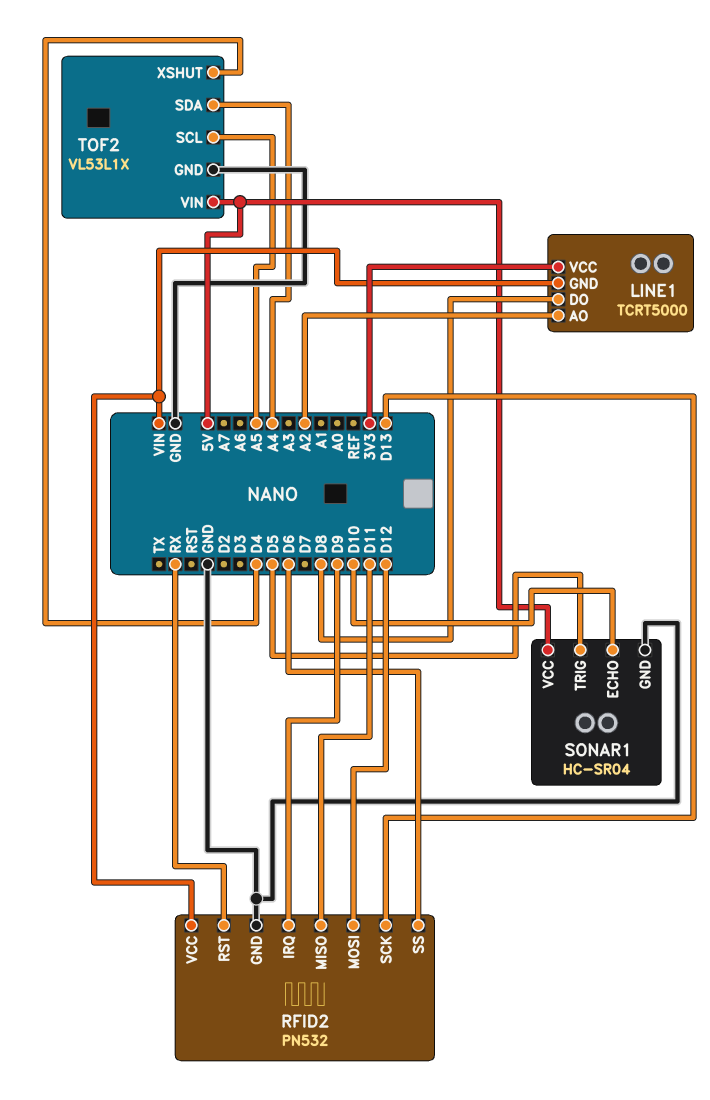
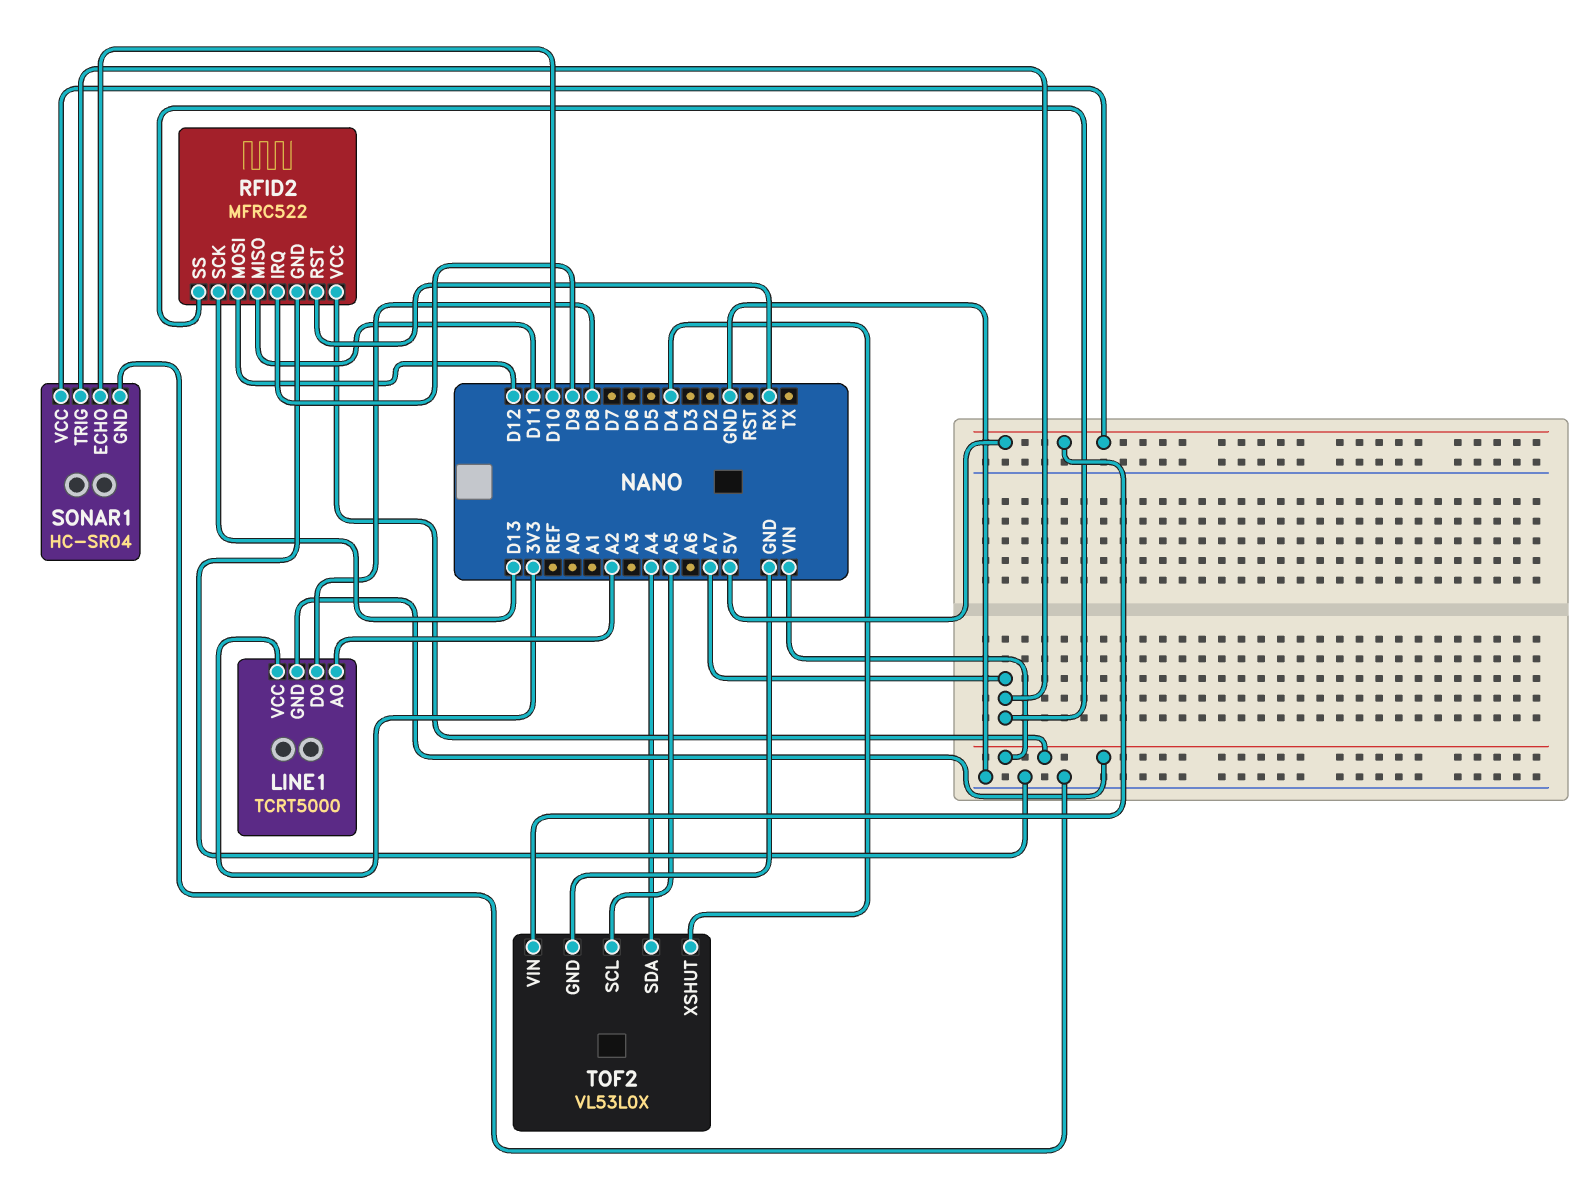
RFID2: PN532 -> MFRC522
RFID2 pin SS: D6 -> A7
SONAR1 pin TRIG: D5 -> A7
TOF2: VL53L1X -> VL53L0X

